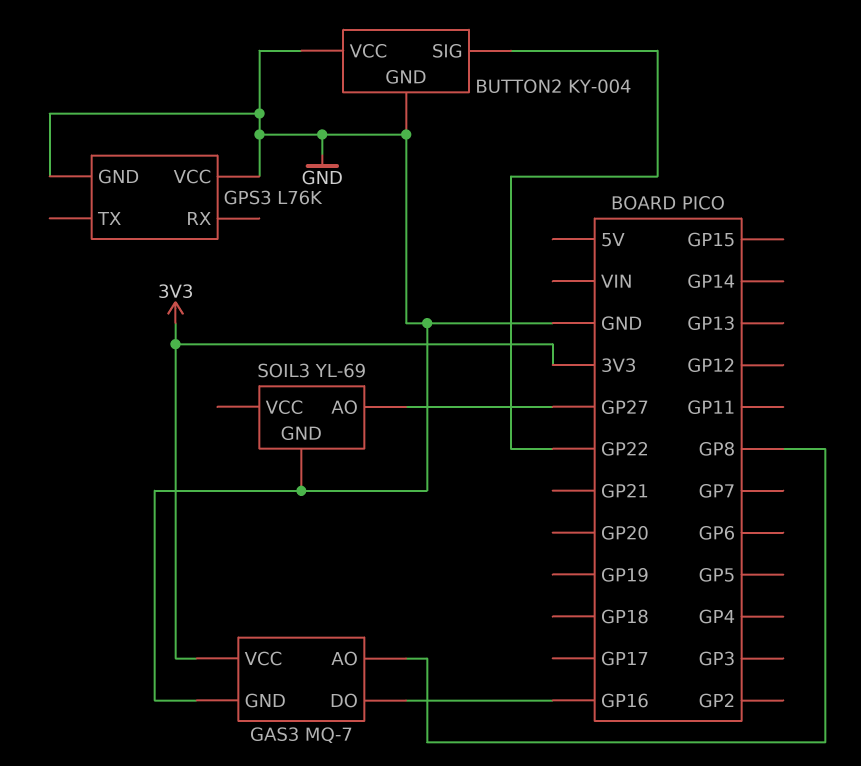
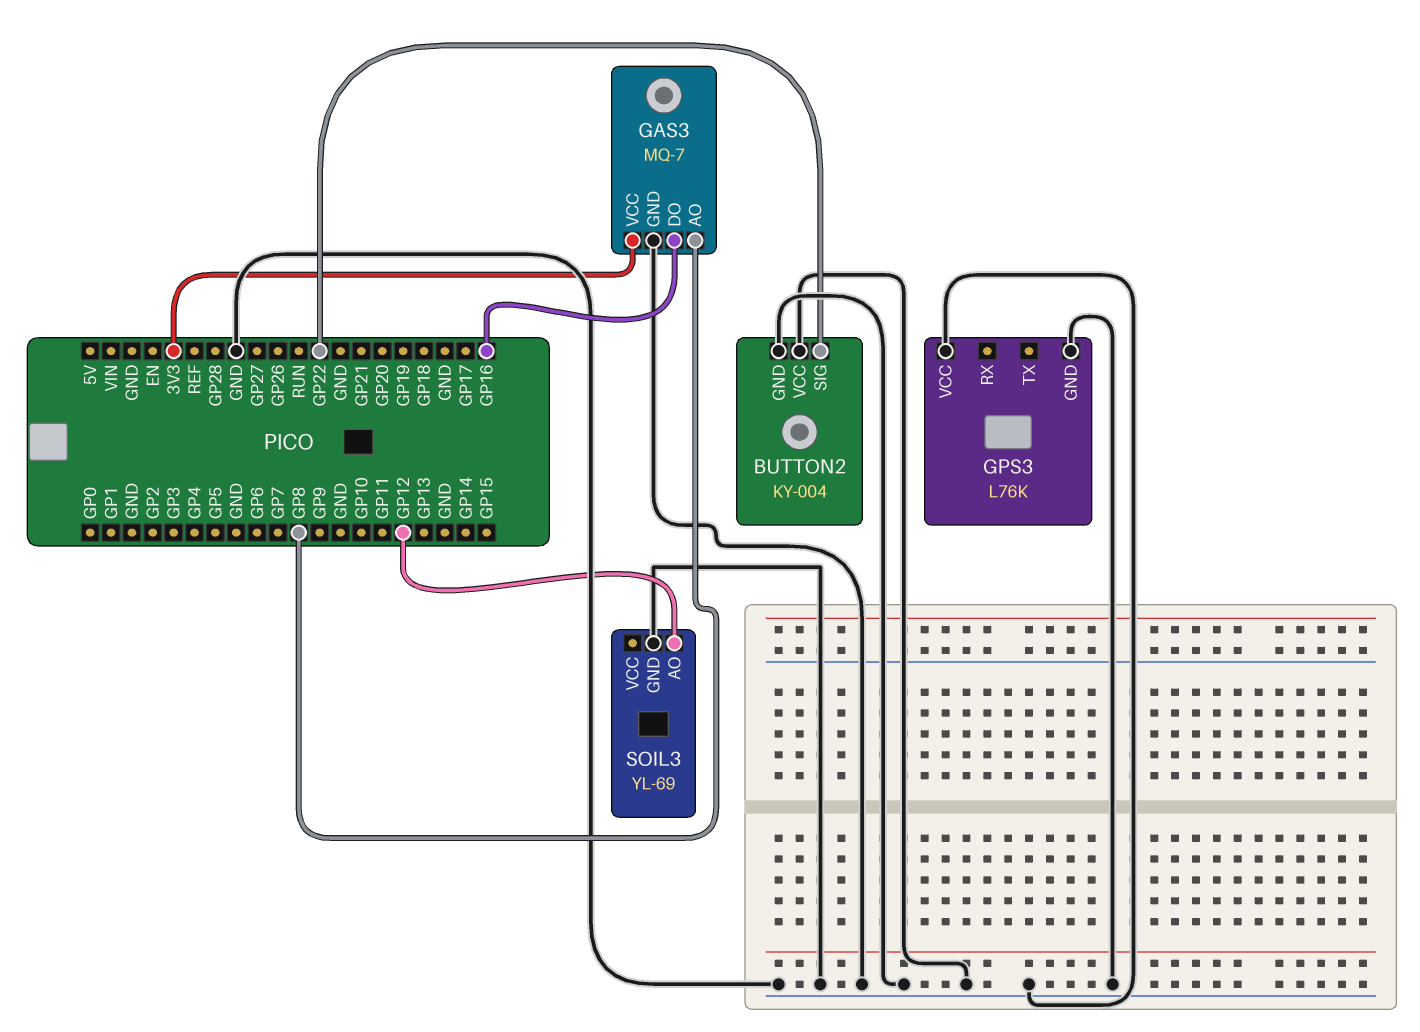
SOIL3 pin AO: GP27 -> GP12

